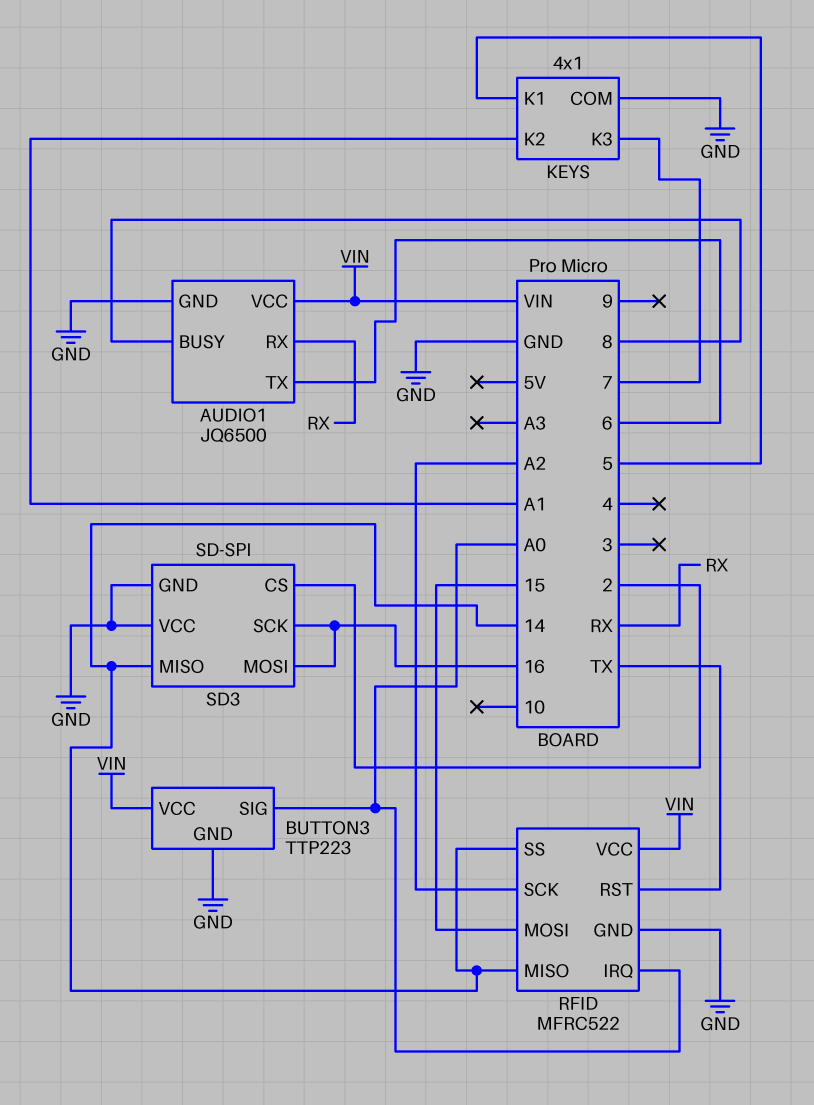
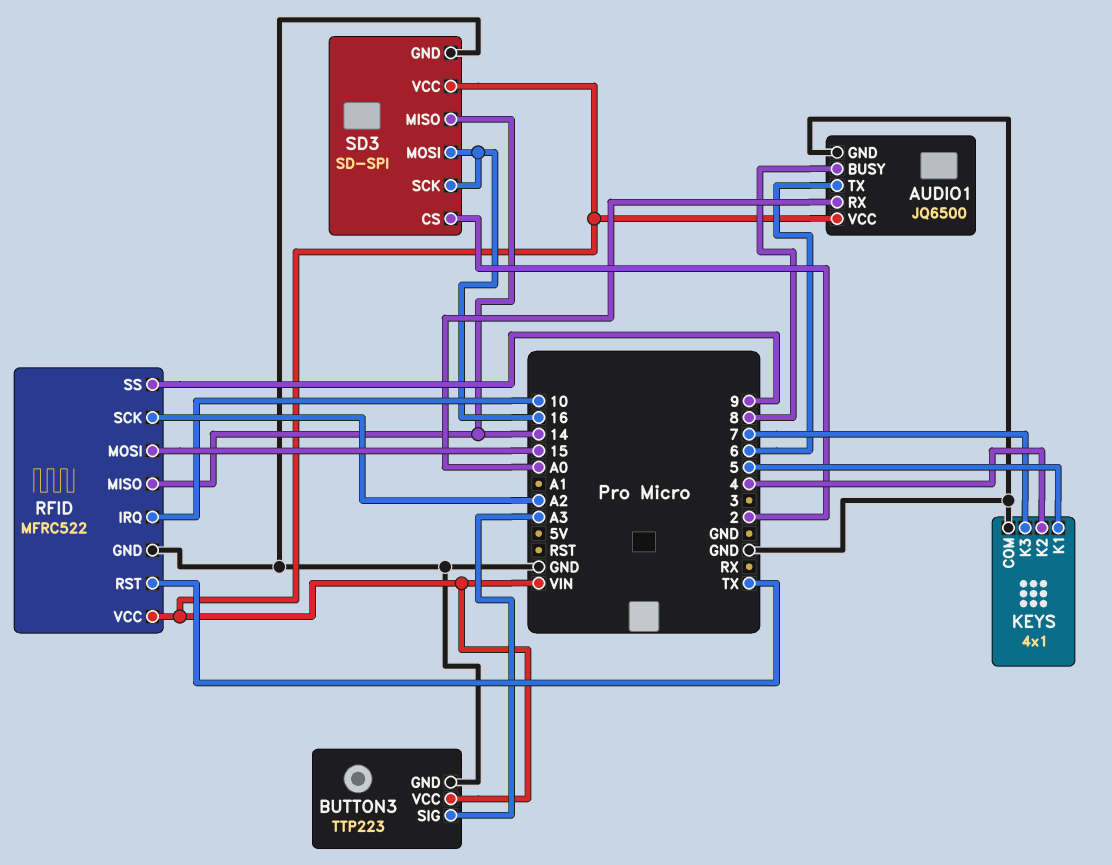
AUDIO1 pin RX: RX -> A0
BUTTON3 pin SIG: A0 -> A3
KEYS pin K2: A1 -> 4
RFID pin IRQ: A0 -> 10
RFID pin SS: 14 -> 9
SD3 pin VCC: GND -> VIN

